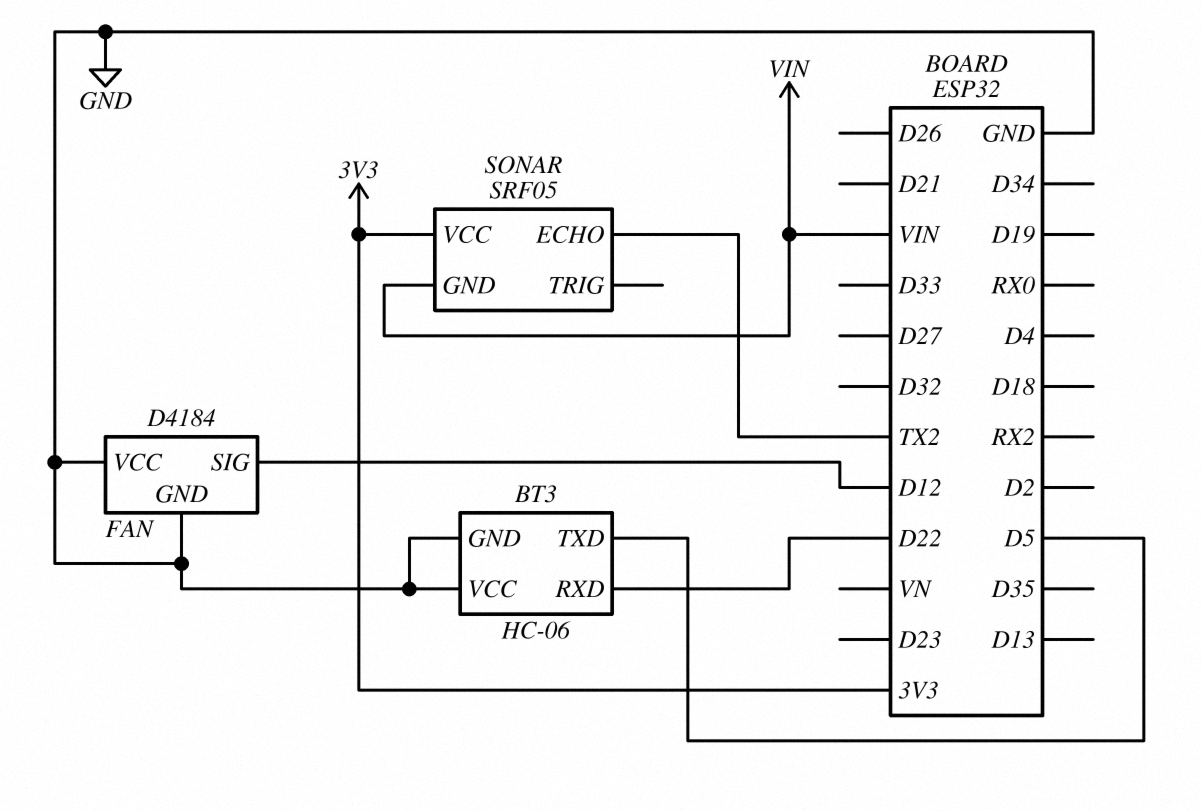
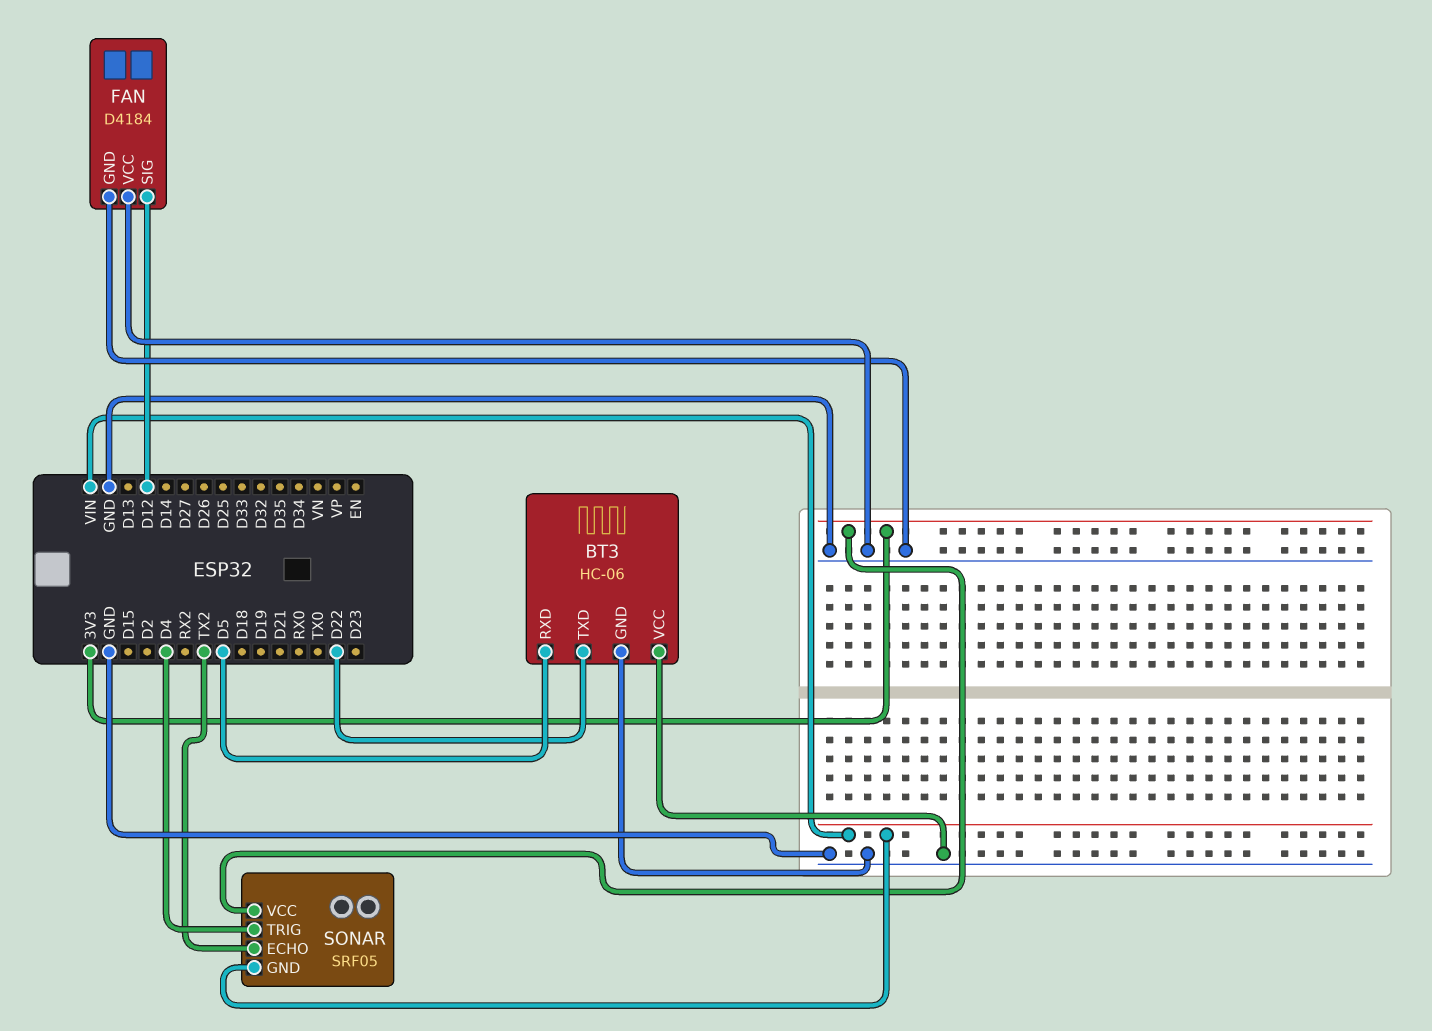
BT3 pin RXD: D22 -> D5
BT3 pin TXD: D5 -> D22
SONAR pin TRIG: none -> D4

